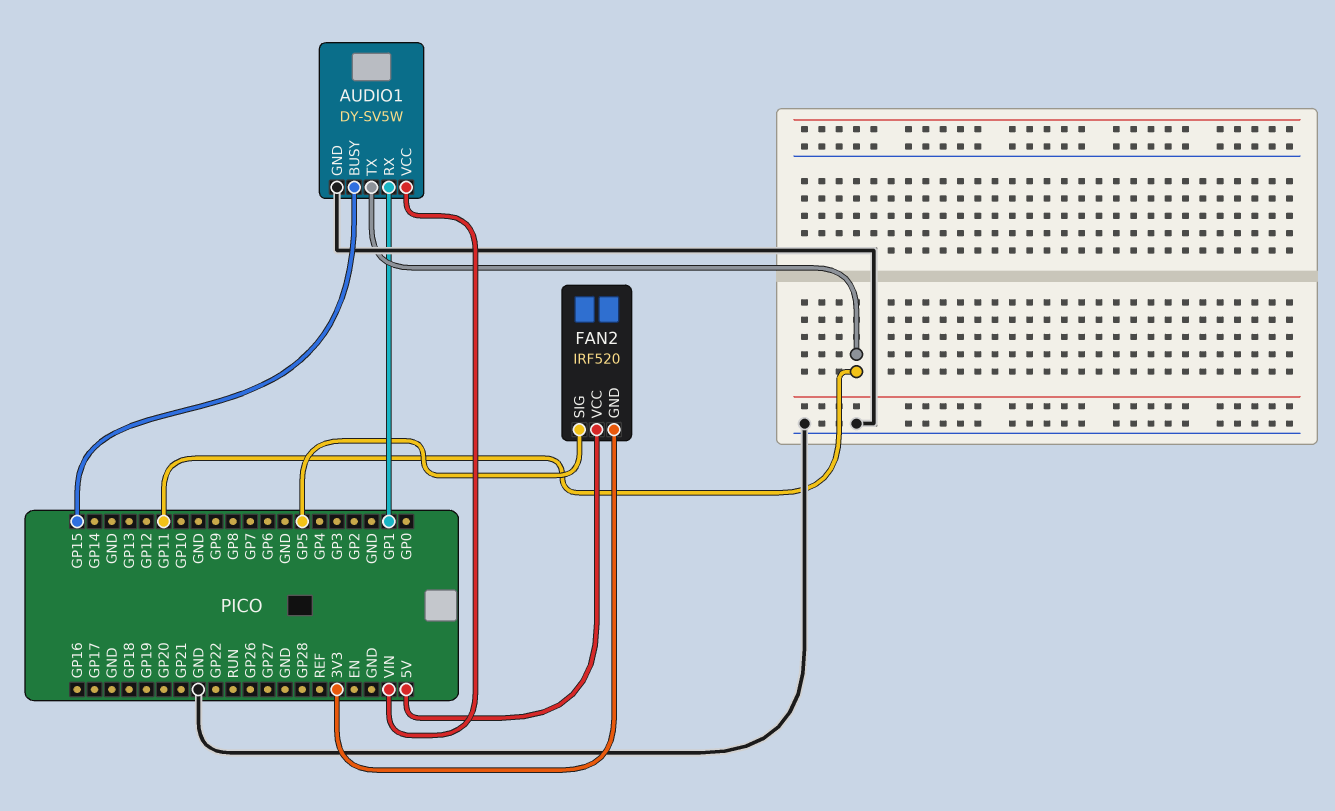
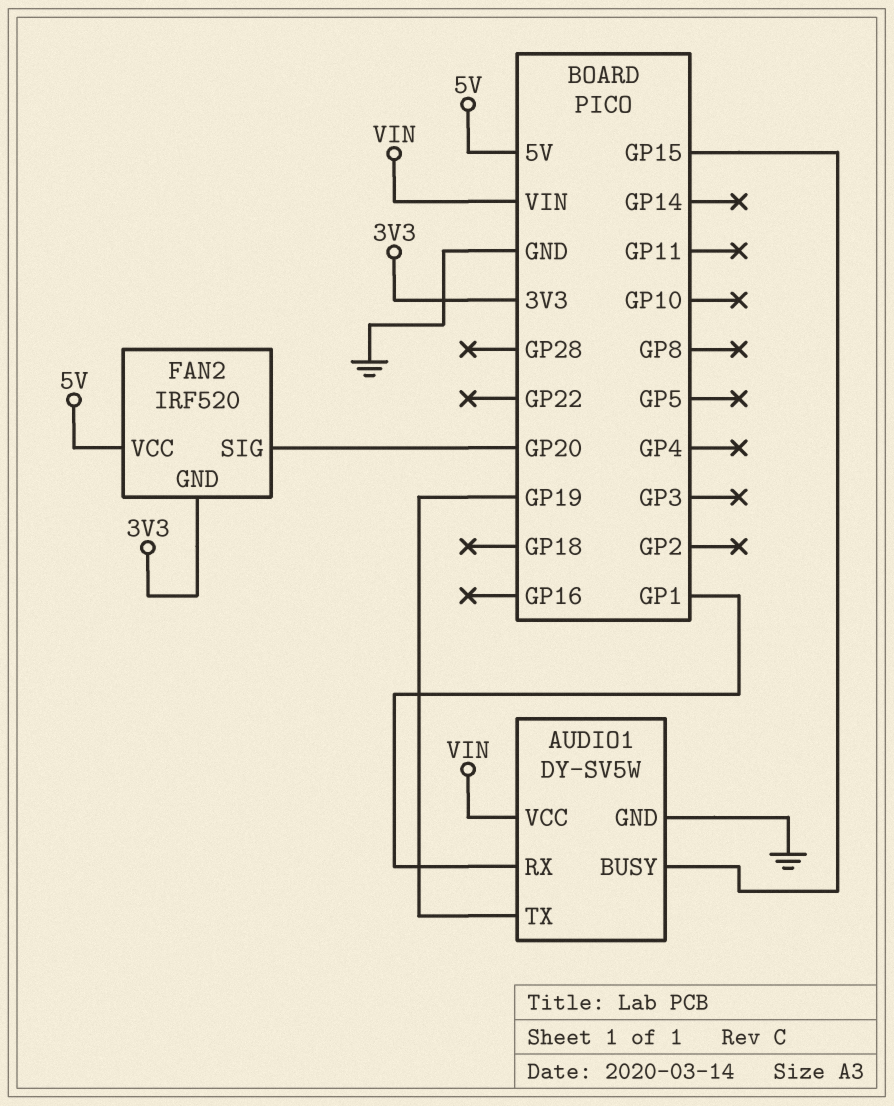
AUDIO1 pin TX: GP11 -> GP19
FAN2 pin SIG: GP5 -> GP20

